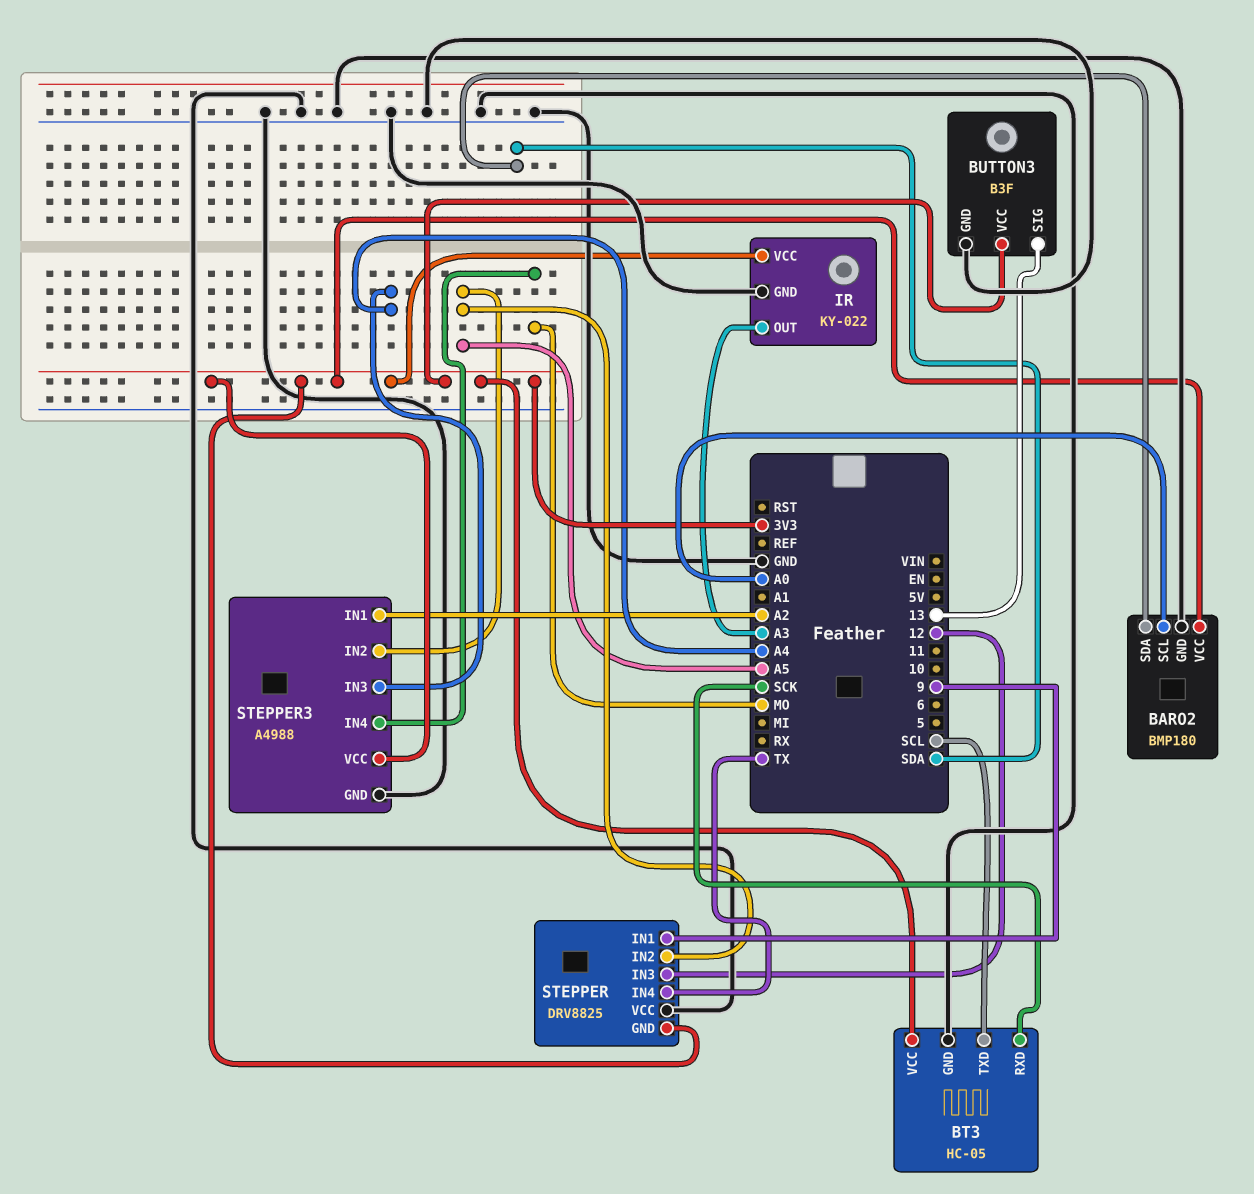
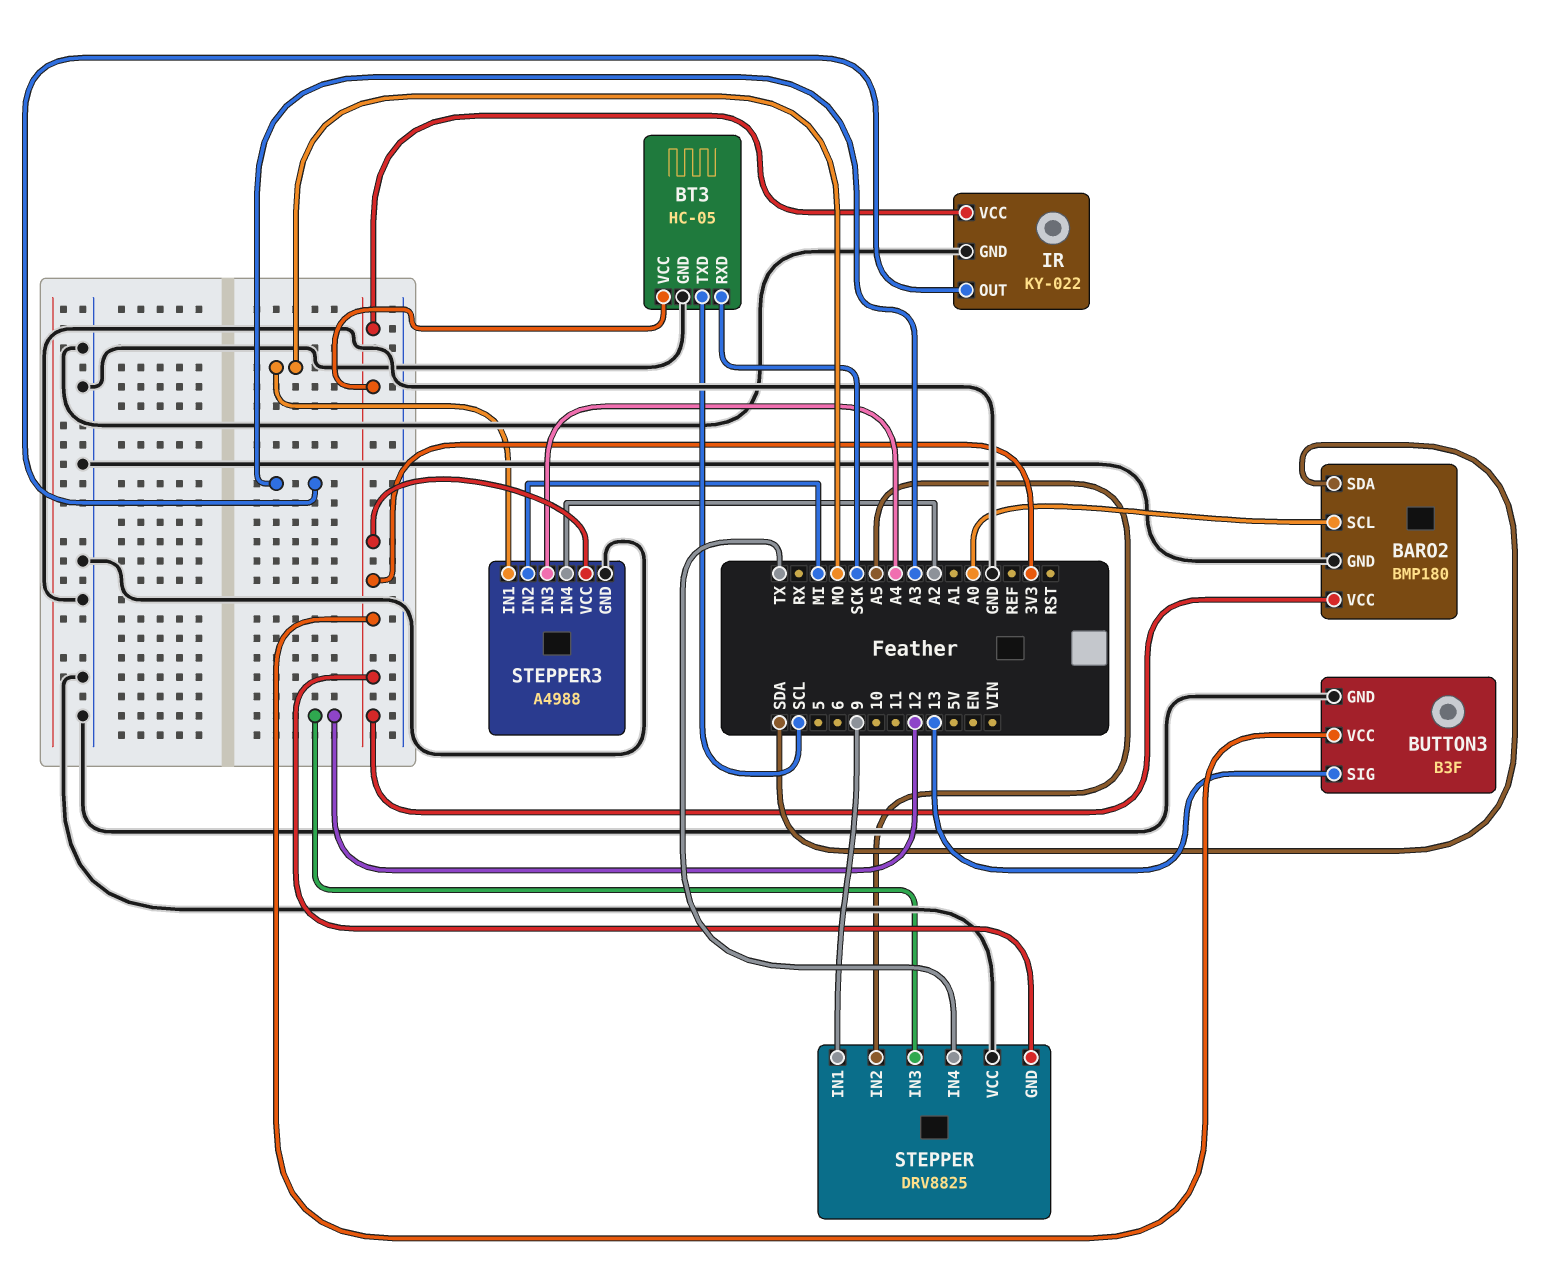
STEPPER3 pin IN1: A2 -> MO
STEPPER3 pin IN2: A5 -> MI
STEPPER3 pin IN4: MO -> A2

